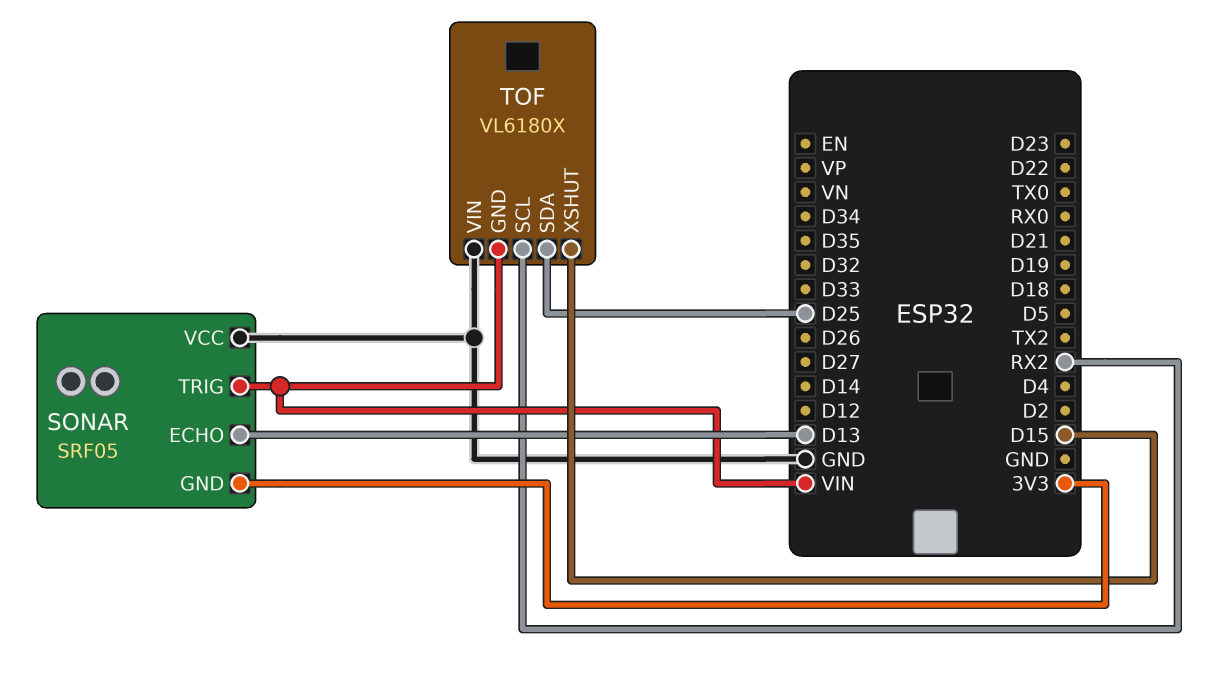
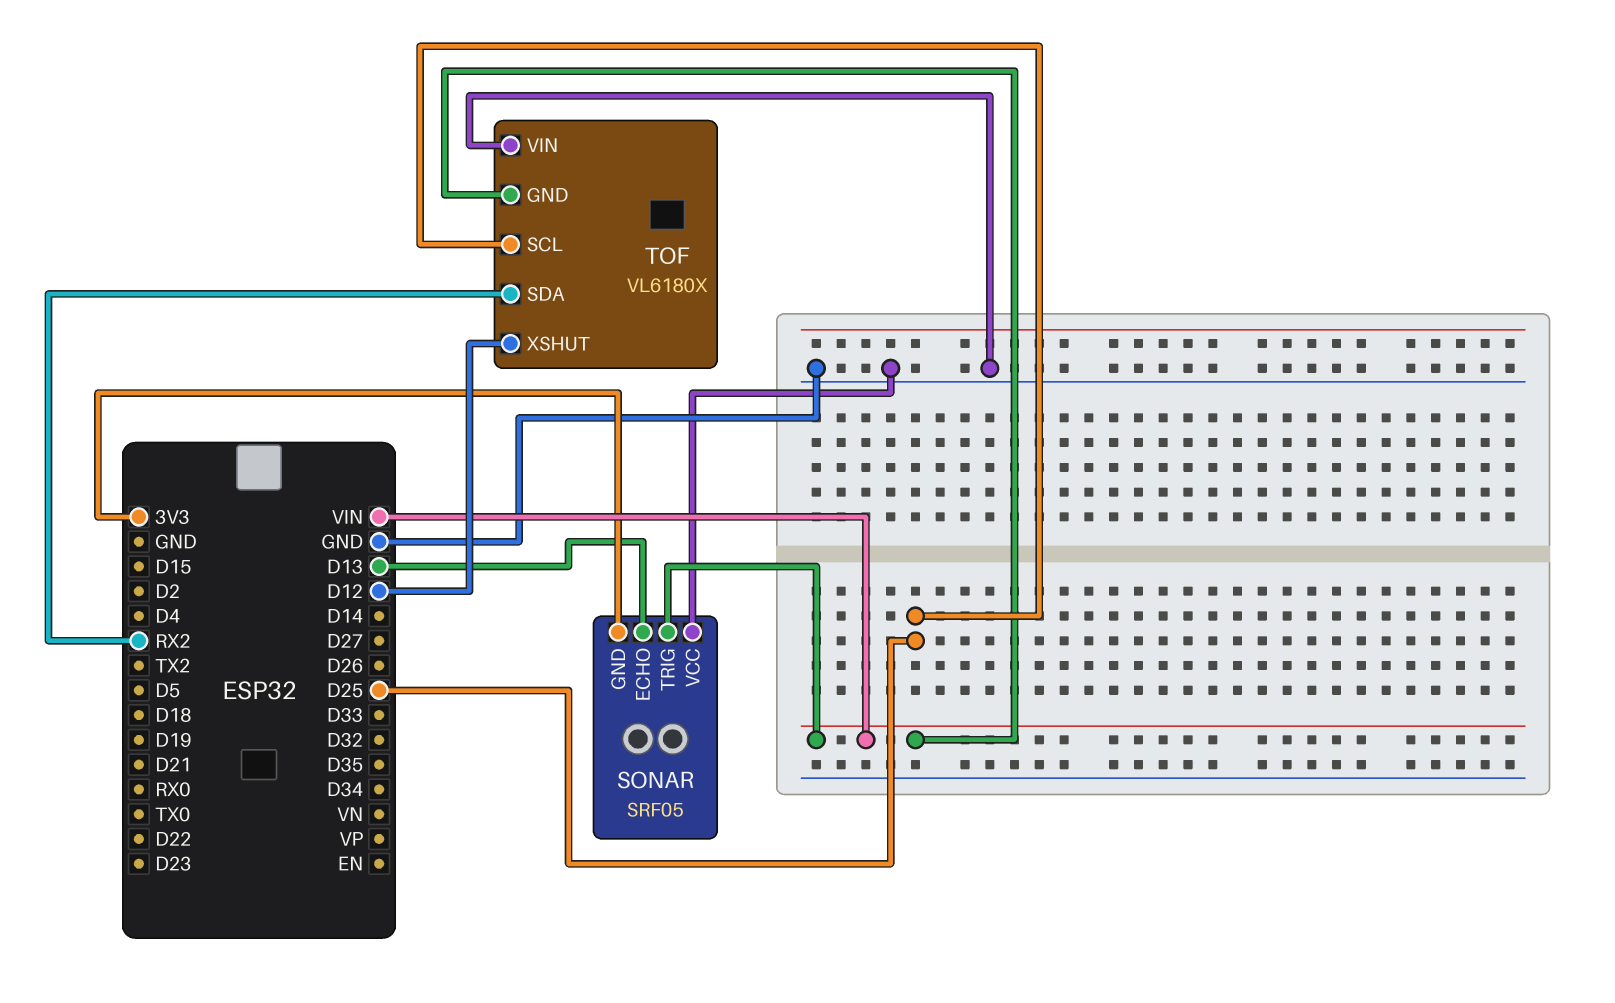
TOF pin SCL: RX2 -> D25
TOF pin SDA: D25 -> RX2
TOF pin XSHUT: D15 -> D12

